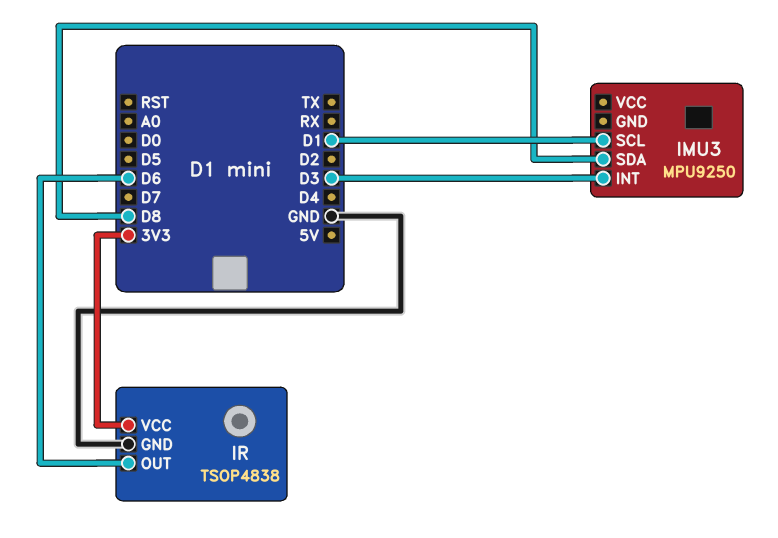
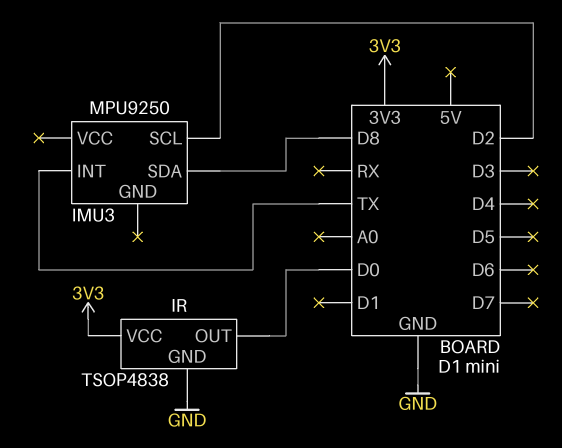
IMU3 pin INT: D3 -> TX
IMU3 pin SCL: D1 -> D2
IR pin OUT: D6 -> D0

